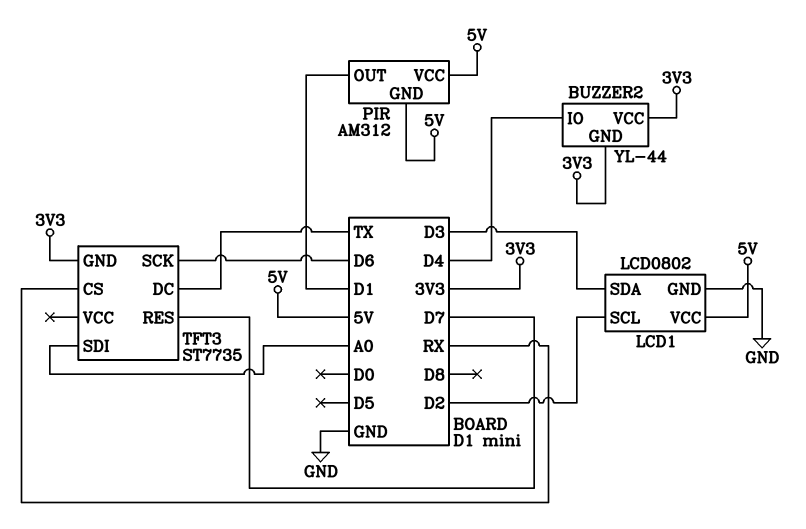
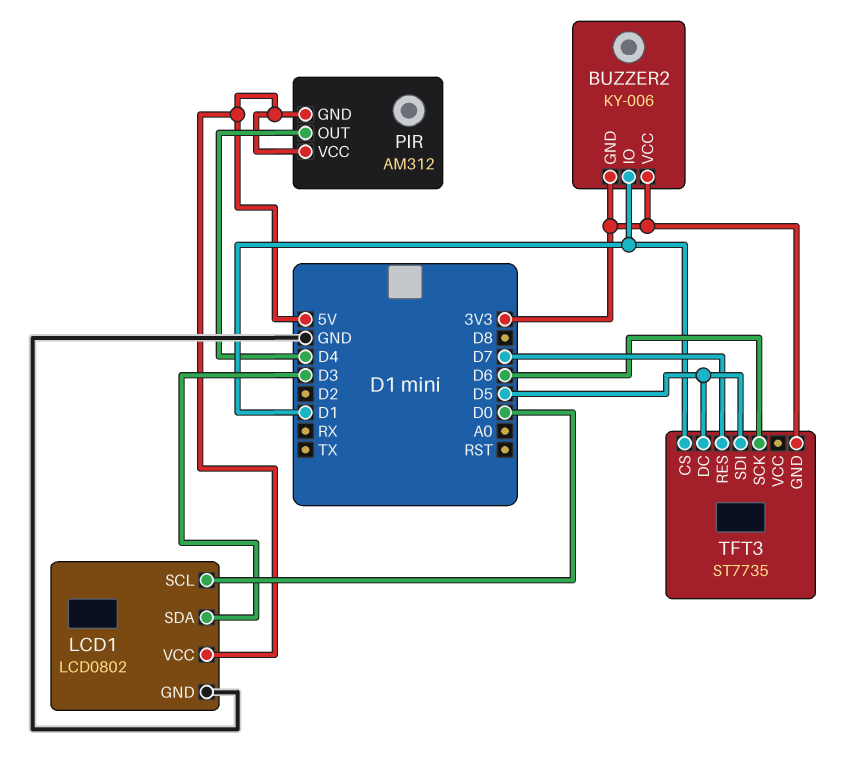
BUZZER2: YL-44 -> KY-006
BUZZER2 pin IO: D4 -> D1
LCD1 pin SCL: D2 -> D0
PIR pin OUT: D1 -> D4
TFT3 pin CS: RX -> D1
TFT3 pin DC: TX -> D5
TFT3 pin SDI: A0 -> D5

